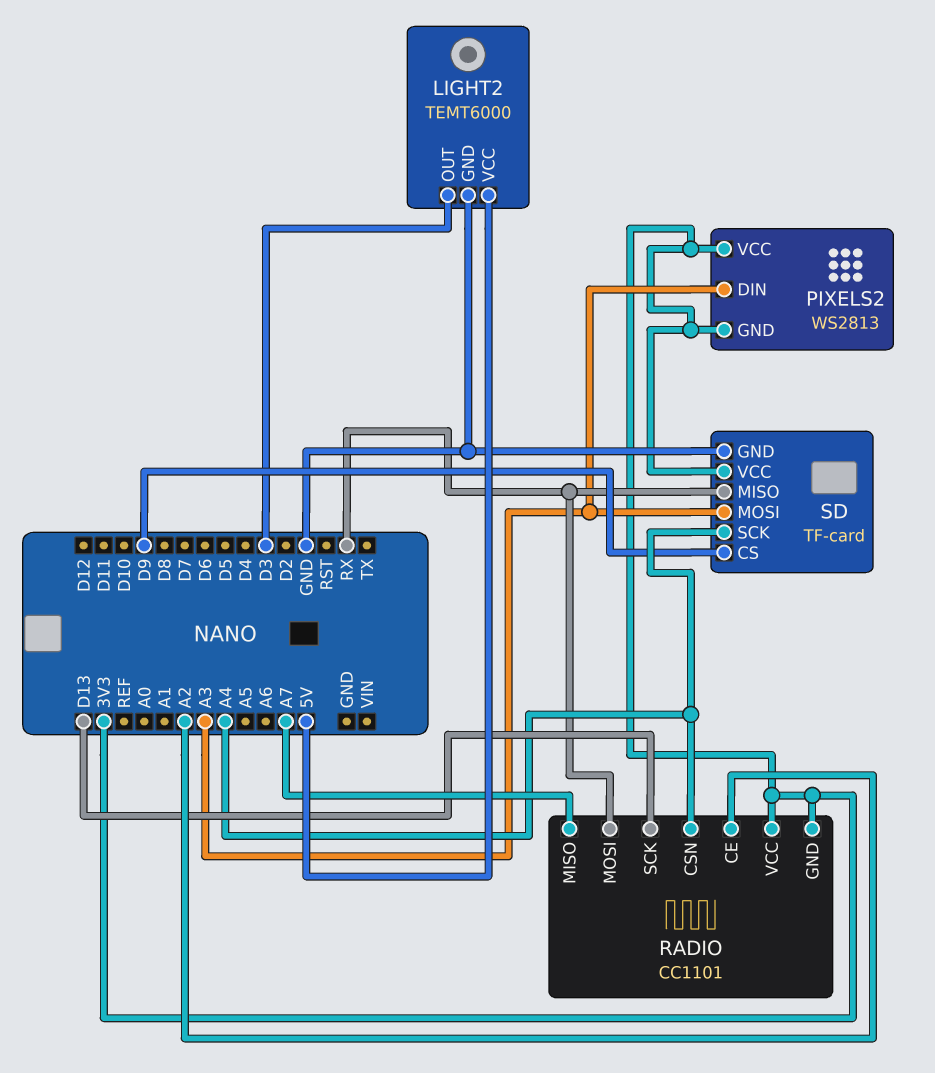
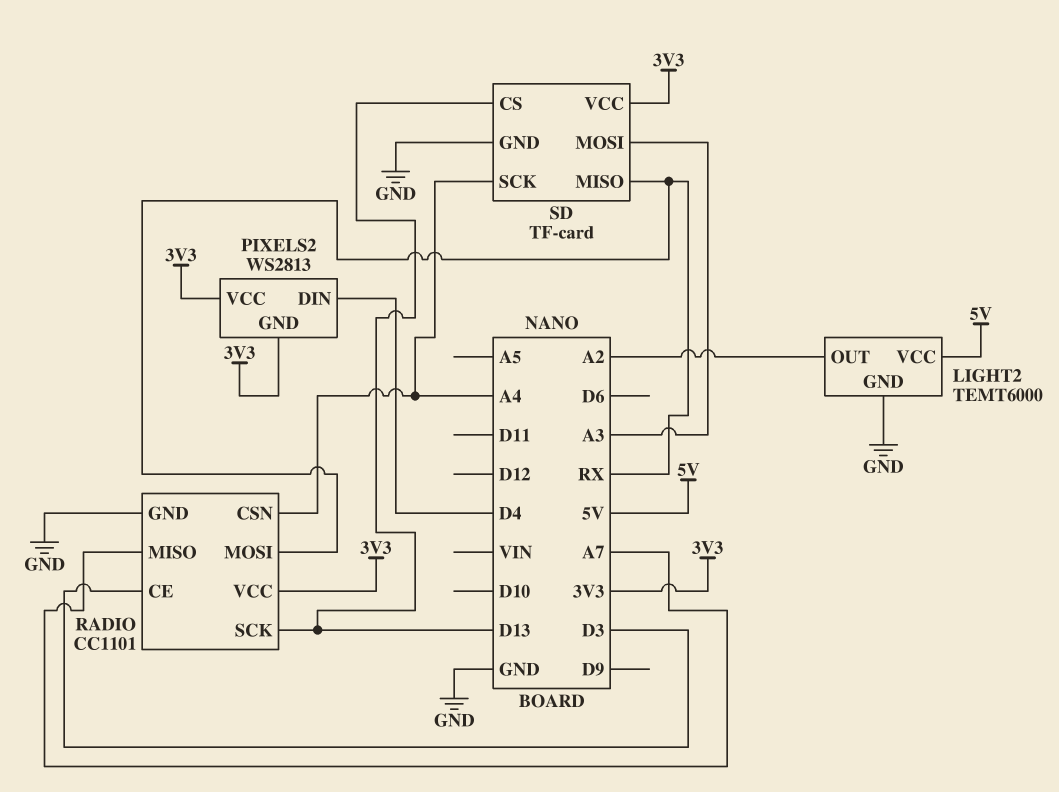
LIGHT2 pin OUT: D3 -> A2
PIXELS2 pin DIN: A3 -> D4
RADIO pin CE: A2 -> D3
RADIO pin GND: 3V3 -> GND
SD pin CS: D9 -> D13

